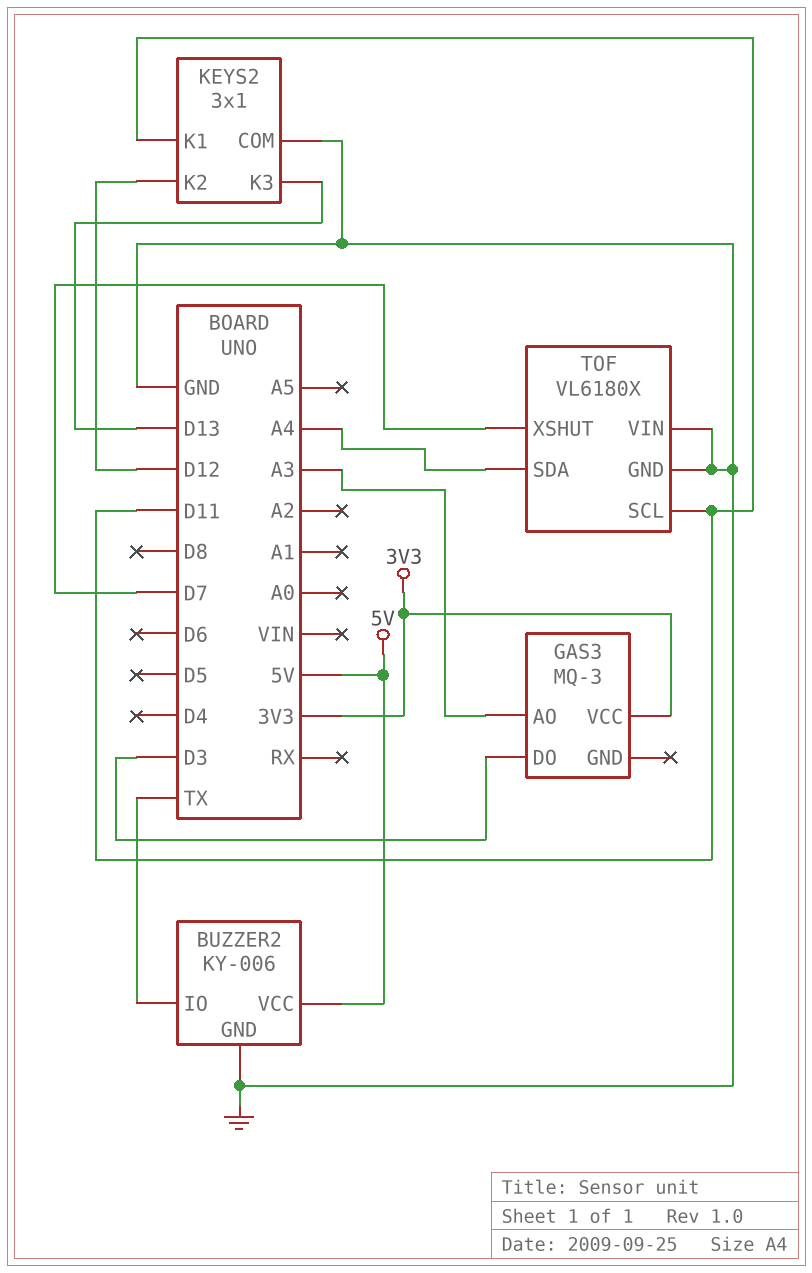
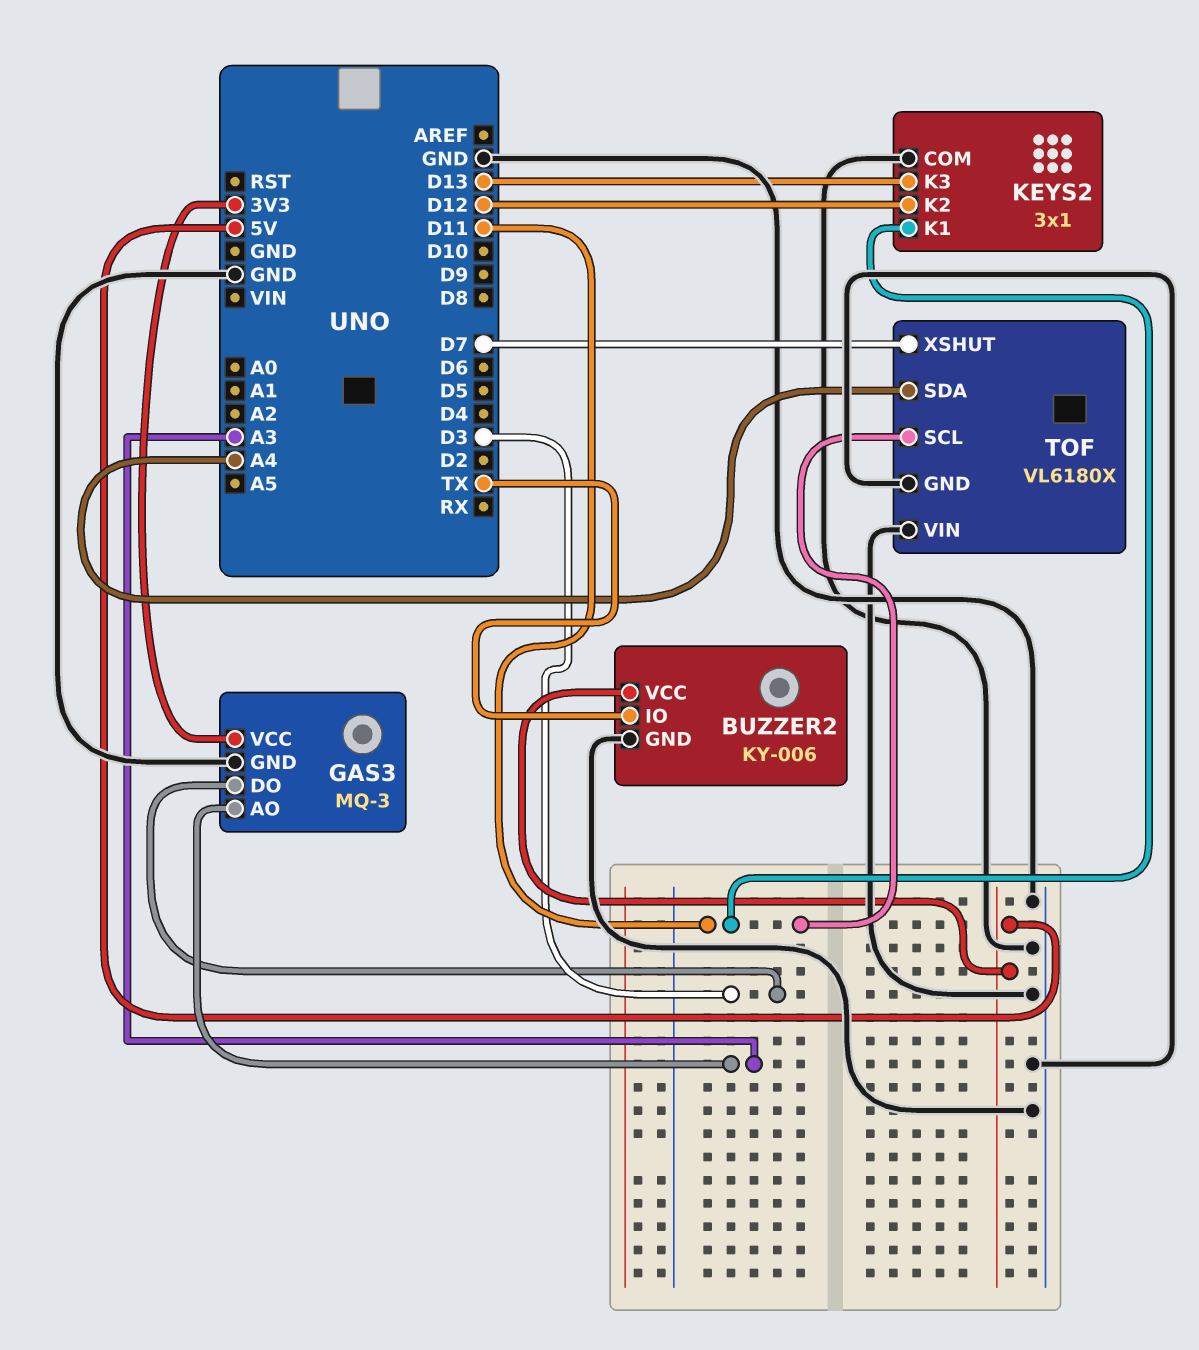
GAS3 pin GND: none -> GND

